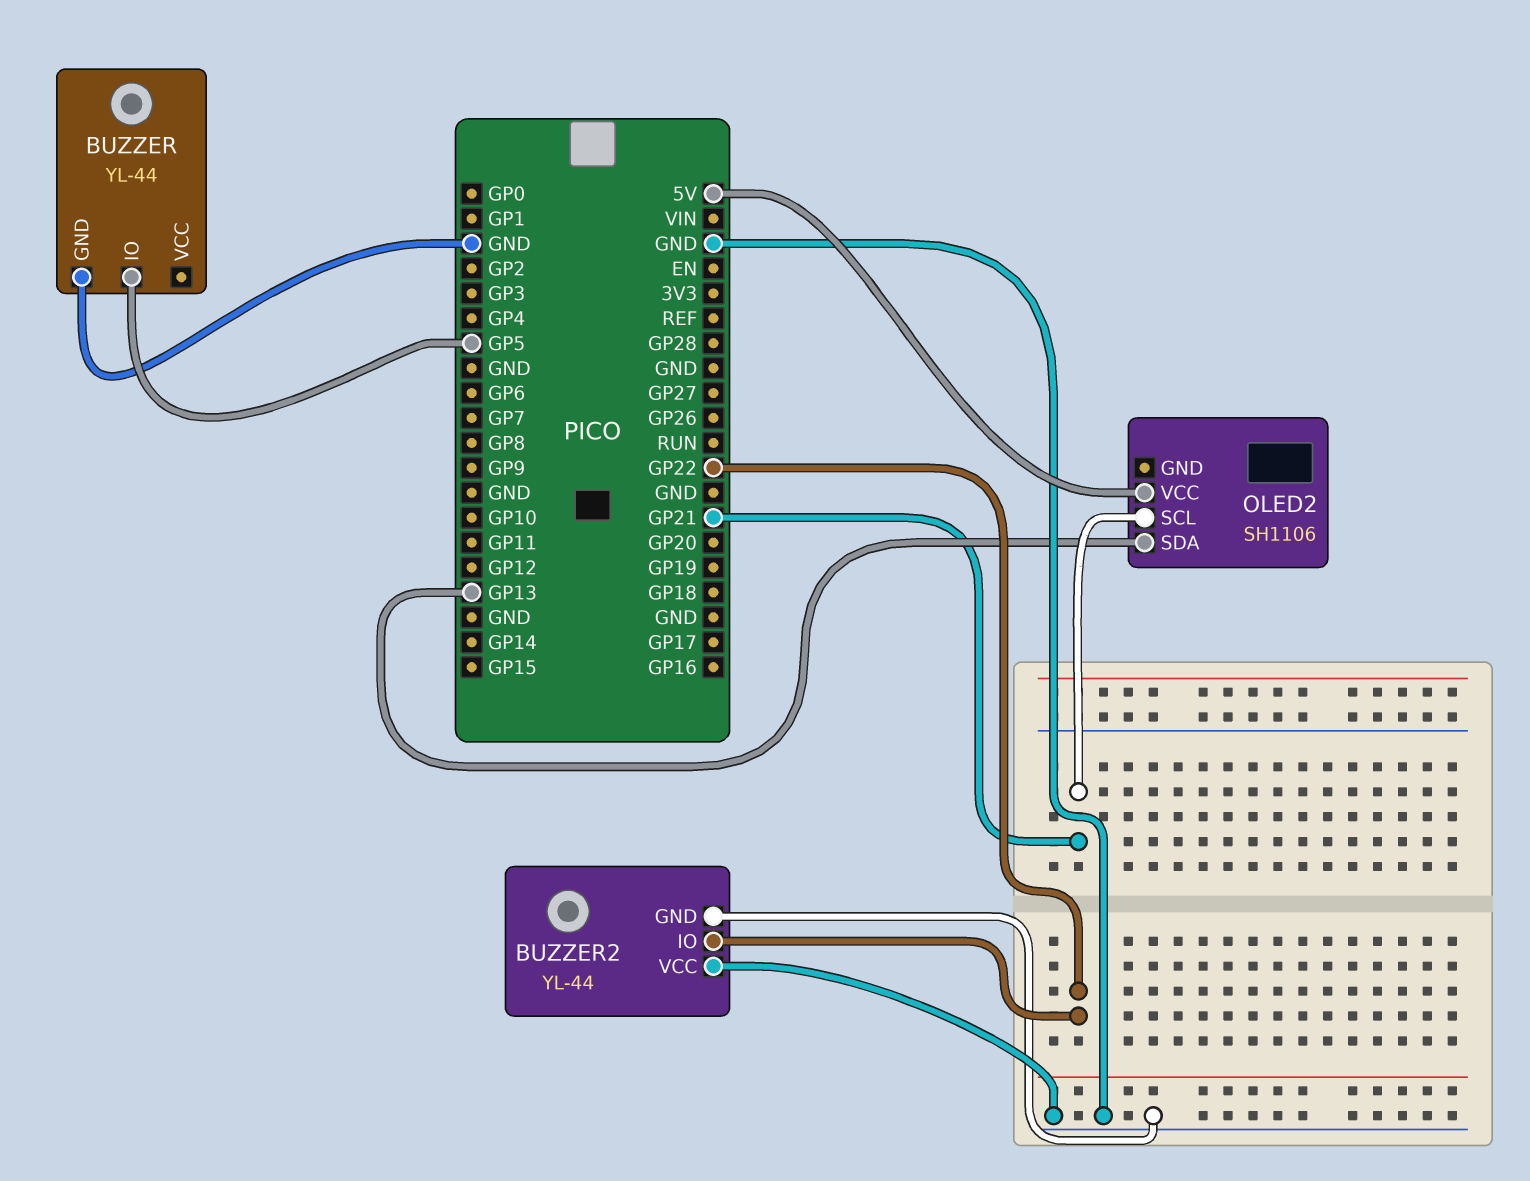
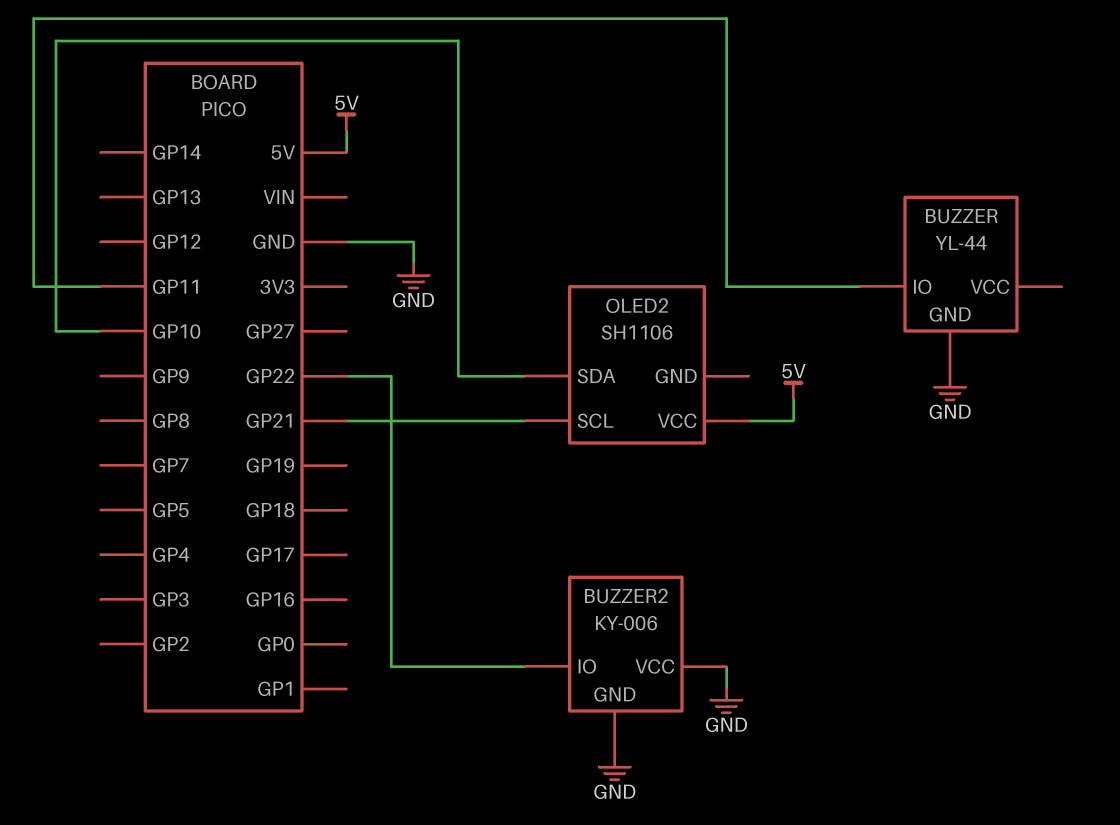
BUZZER pin IO: GP5 -> GP11
BUZZER2: YL-44 -> KY-006
OLED2 pin SDA: GP13 -> GP10

